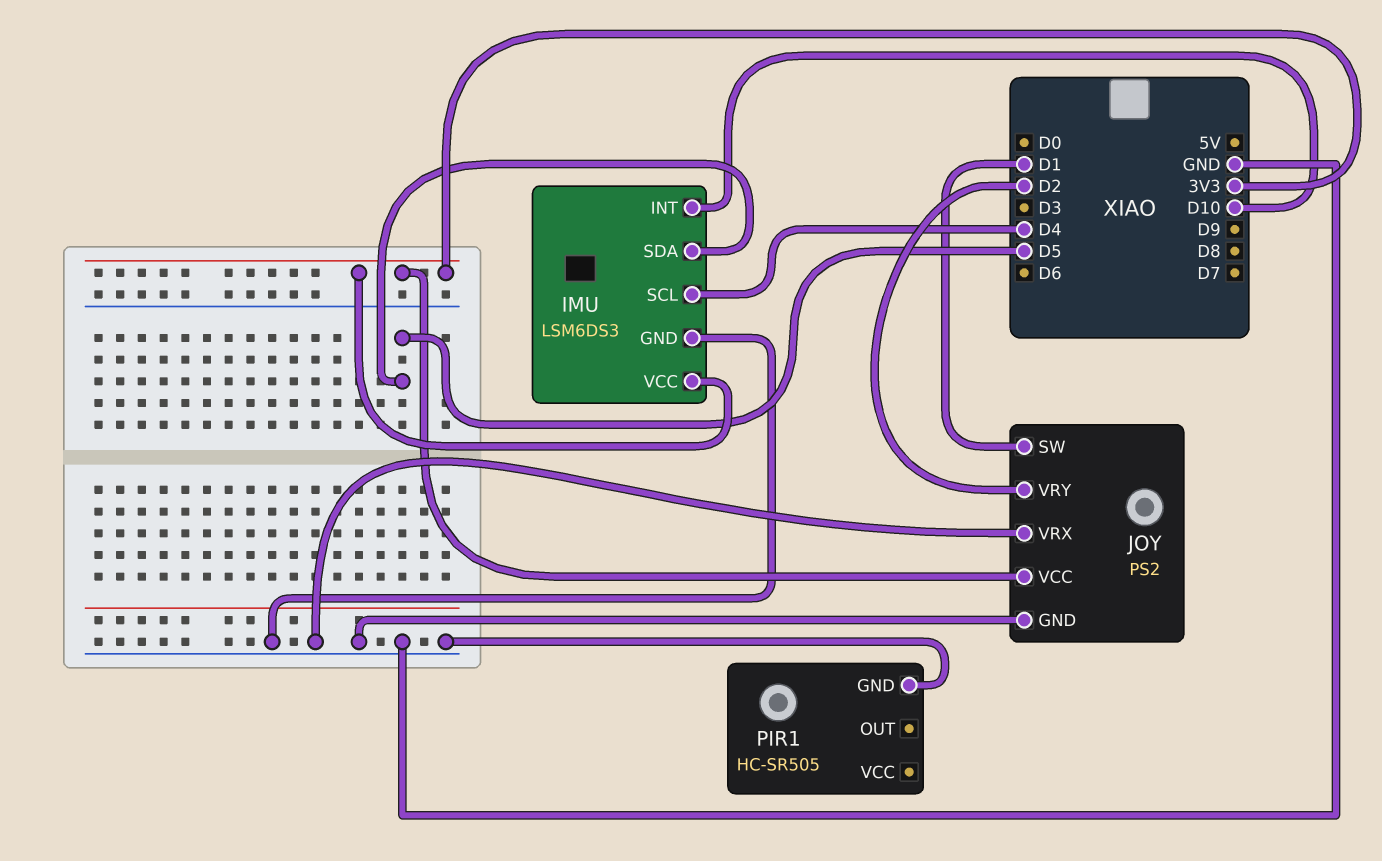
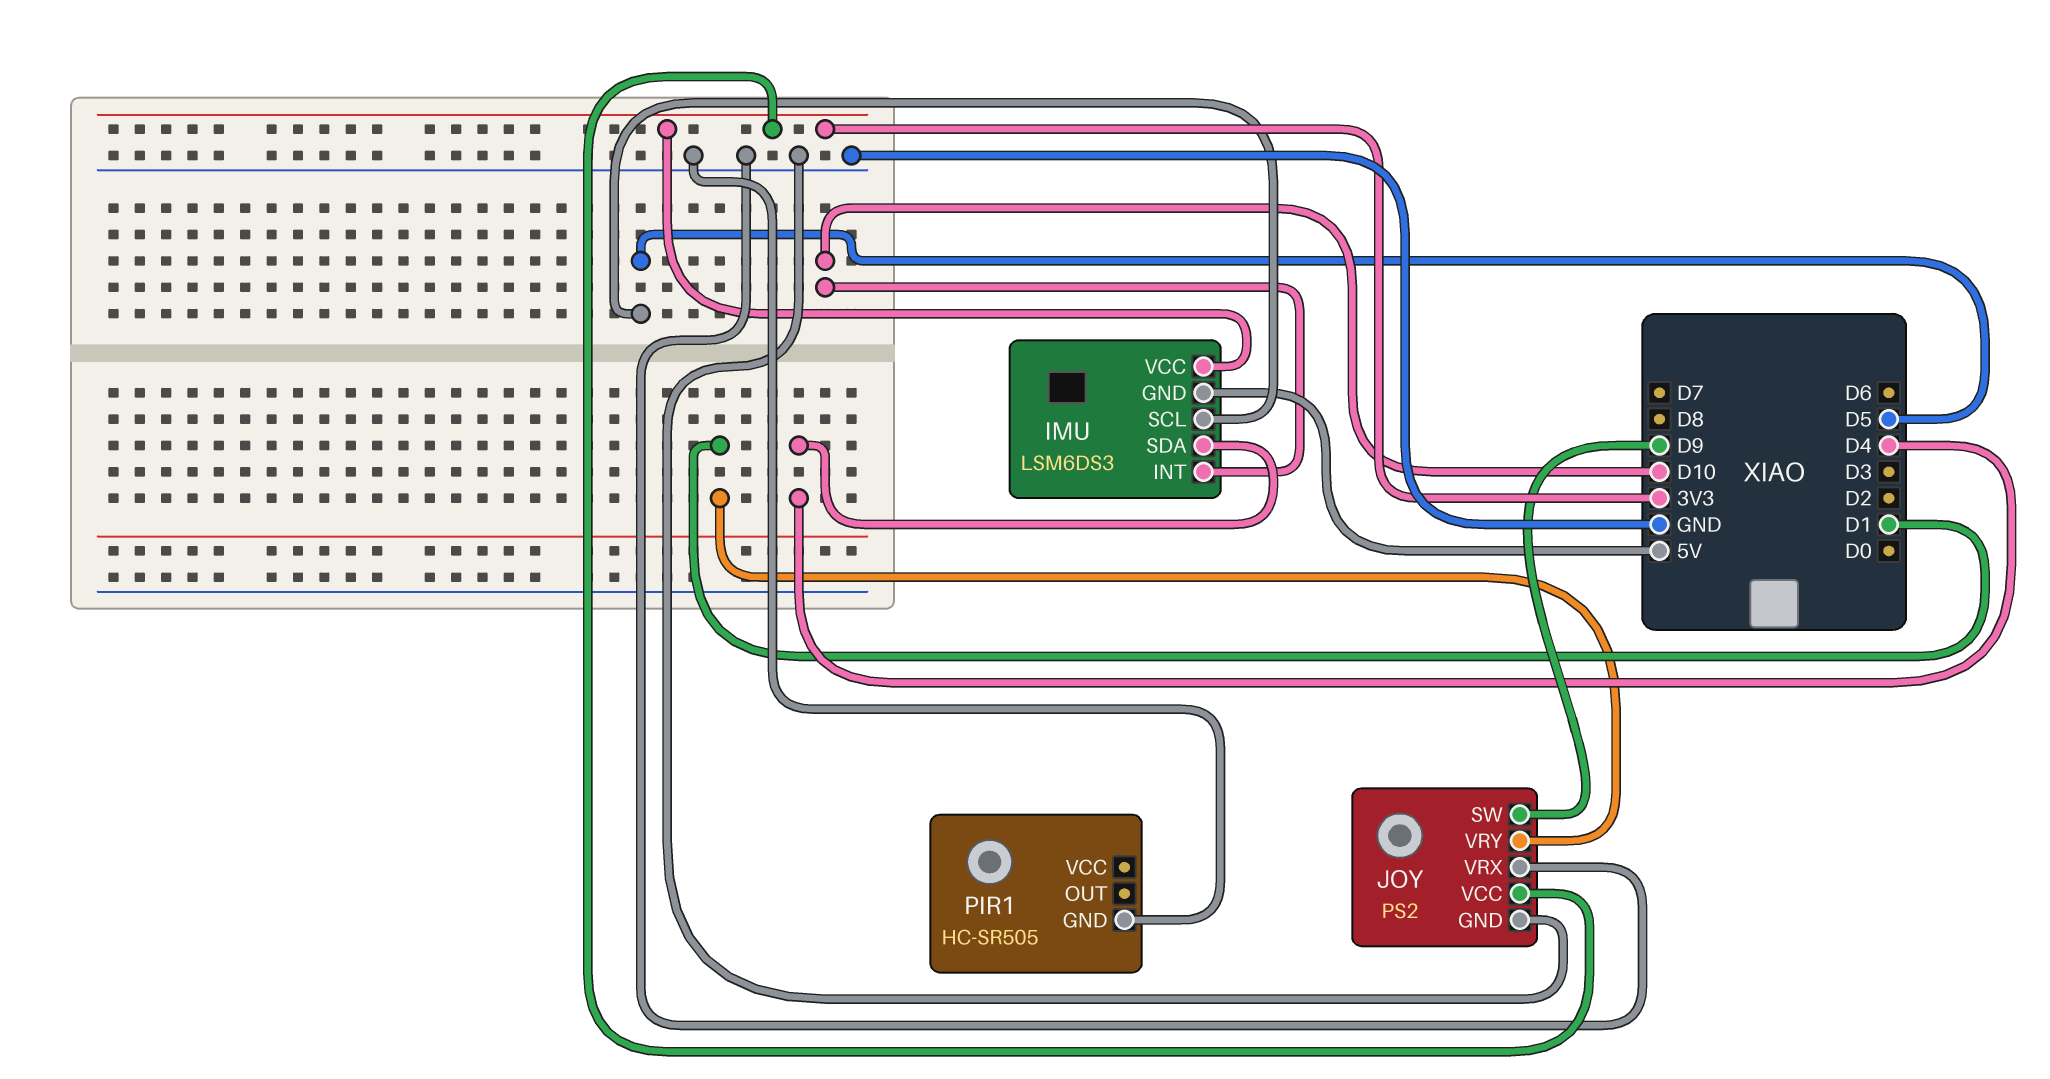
IMU pin GND: GND -> 5V
IMU pin SCL: D4 -> D5
IMU pin SDA: D5 -> D4
JOY pin SW: D1 -> D9
JOY pin VRY: D2 -> D1

